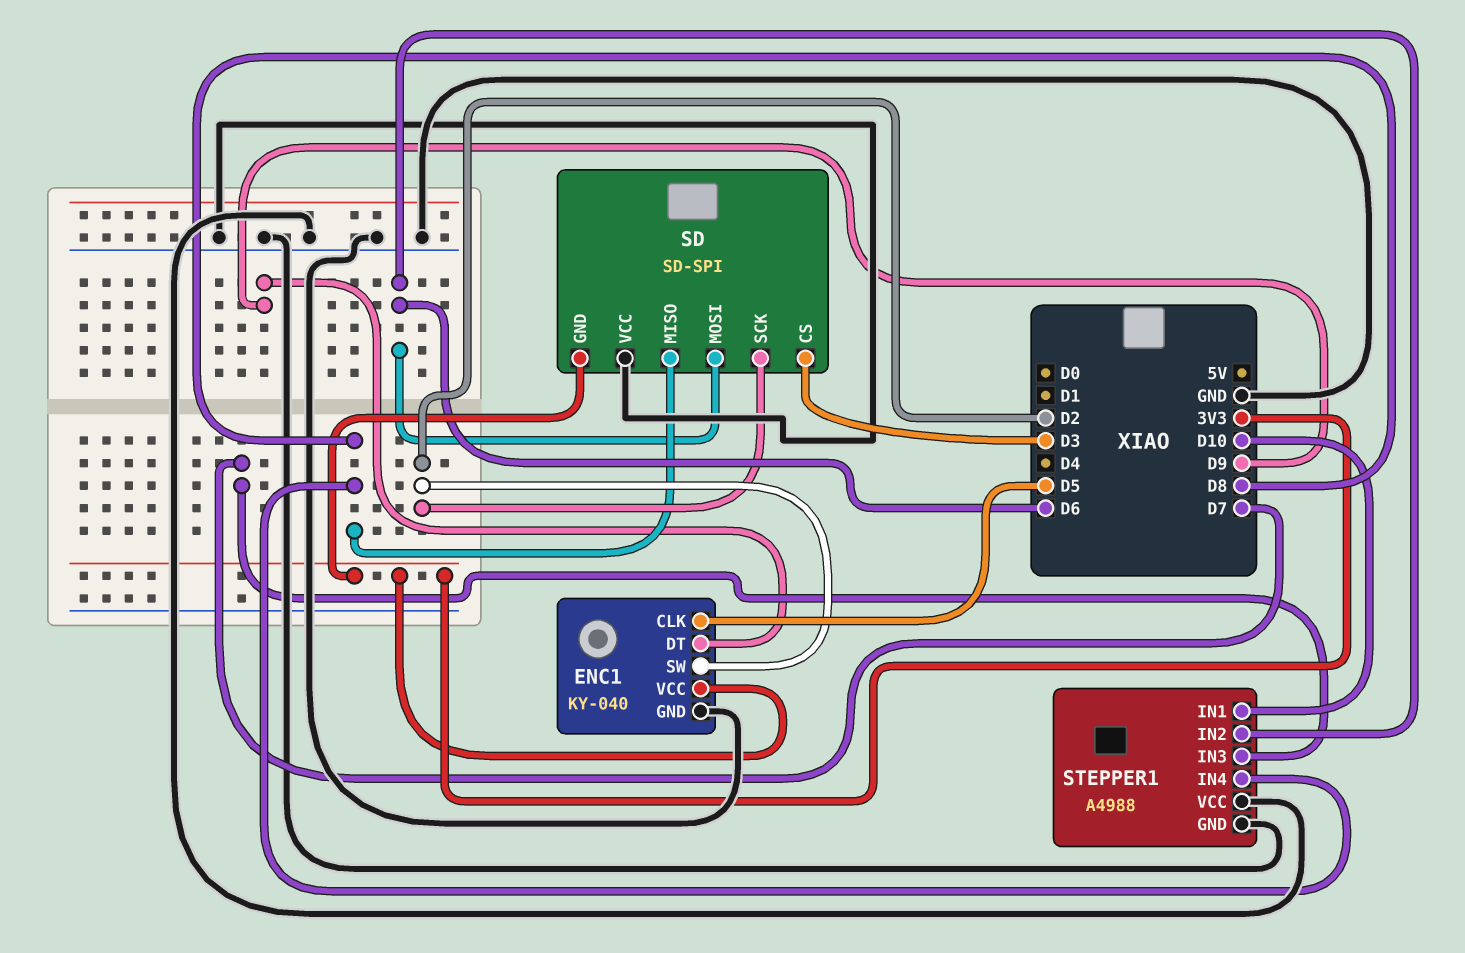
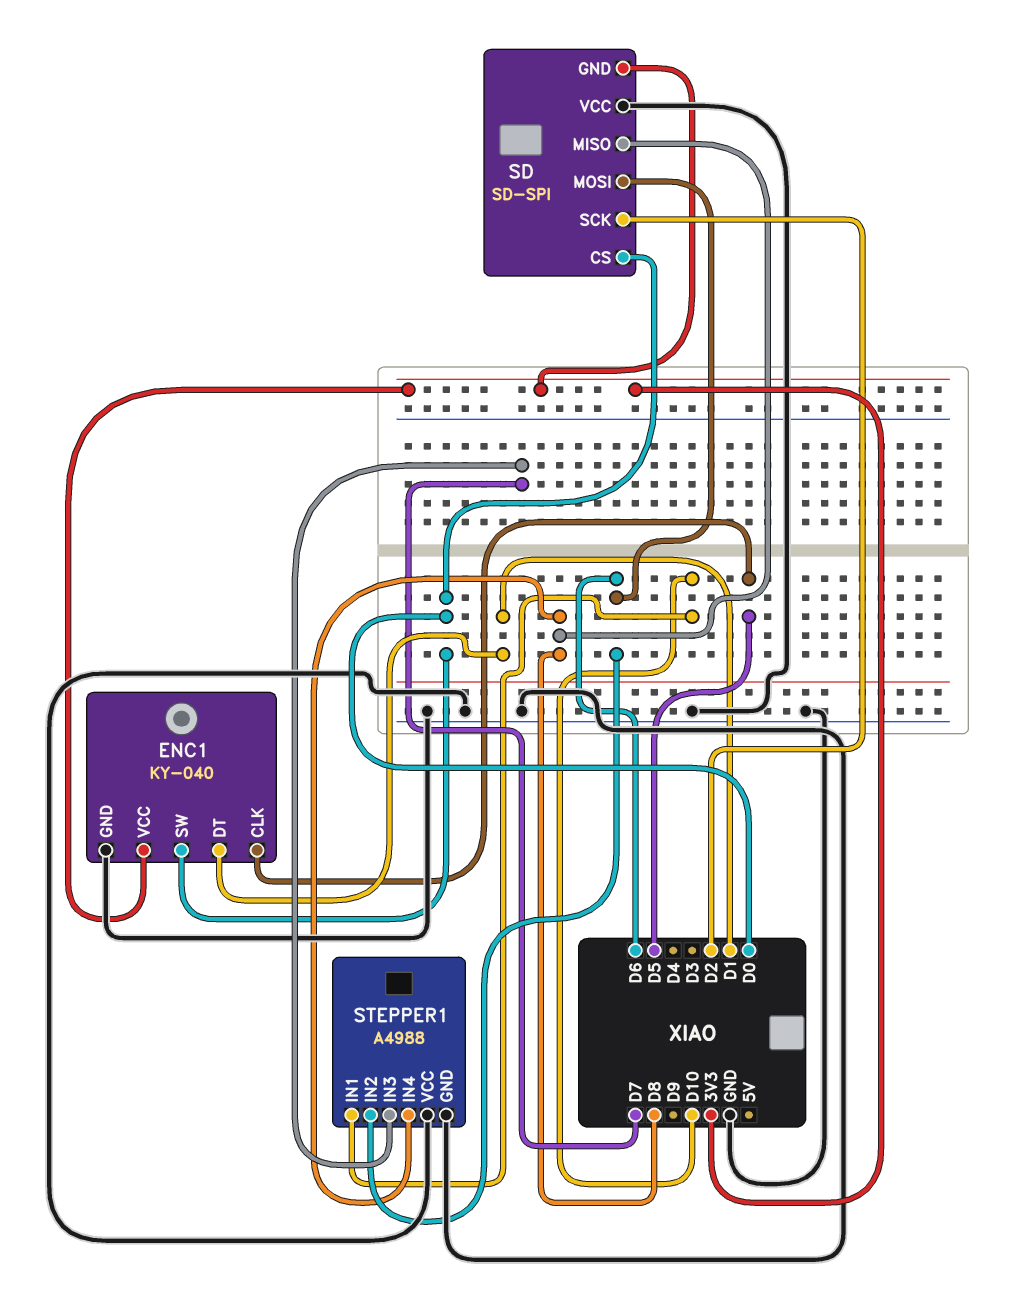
ENC1 pin DT: D9 -> D1
ENC1 pin SW: D2 -> D0
SD pin CS: D3 -> D0

